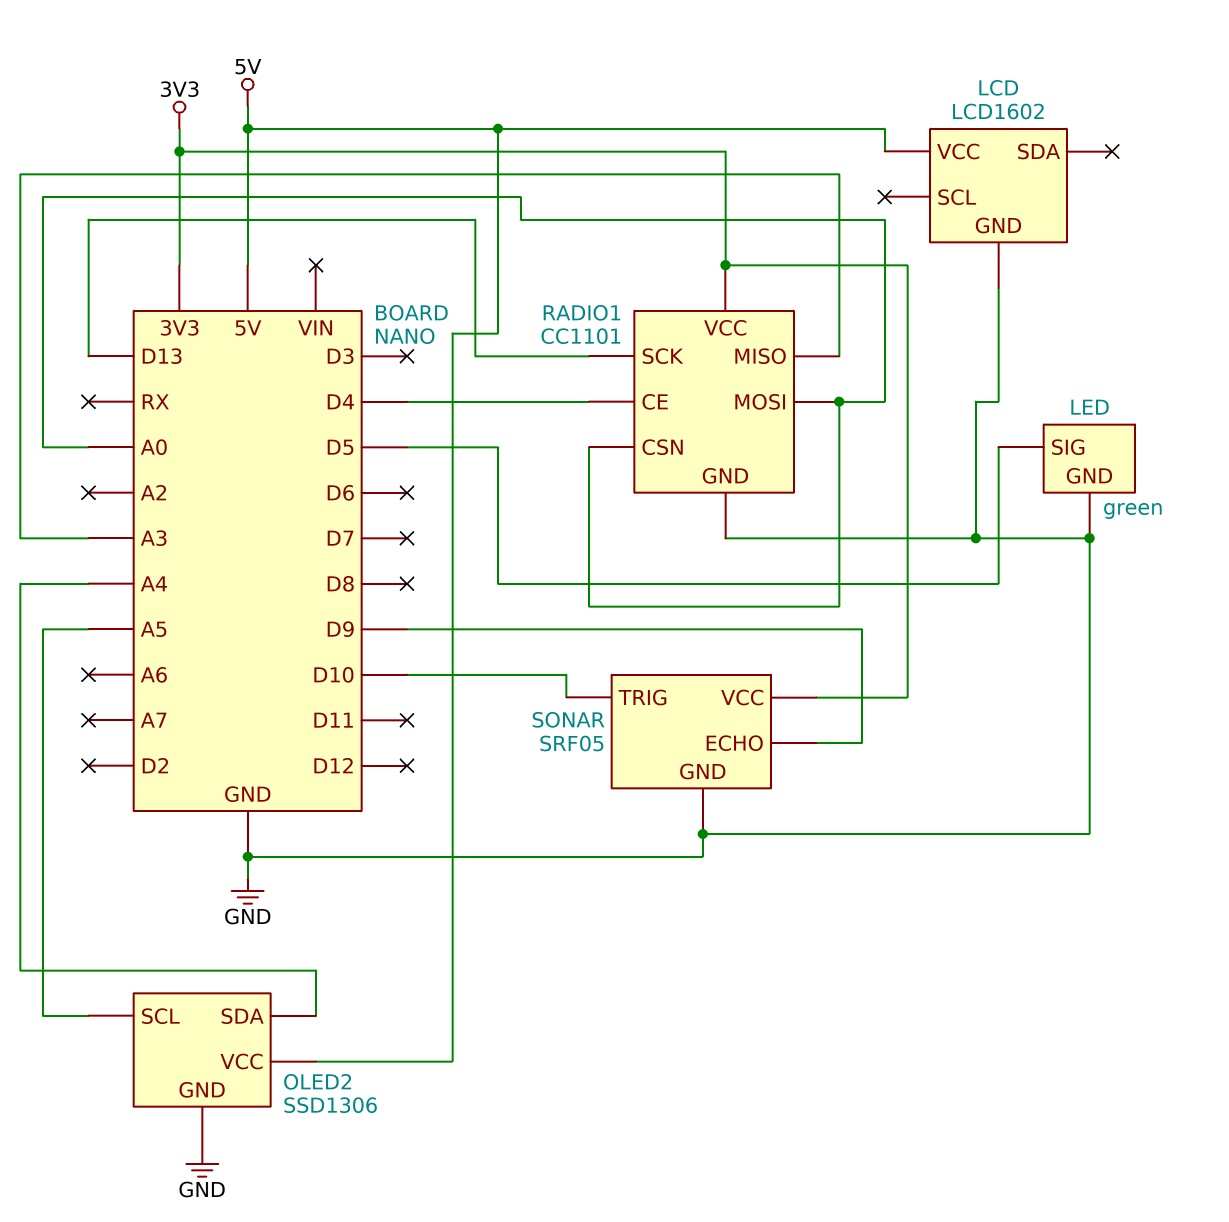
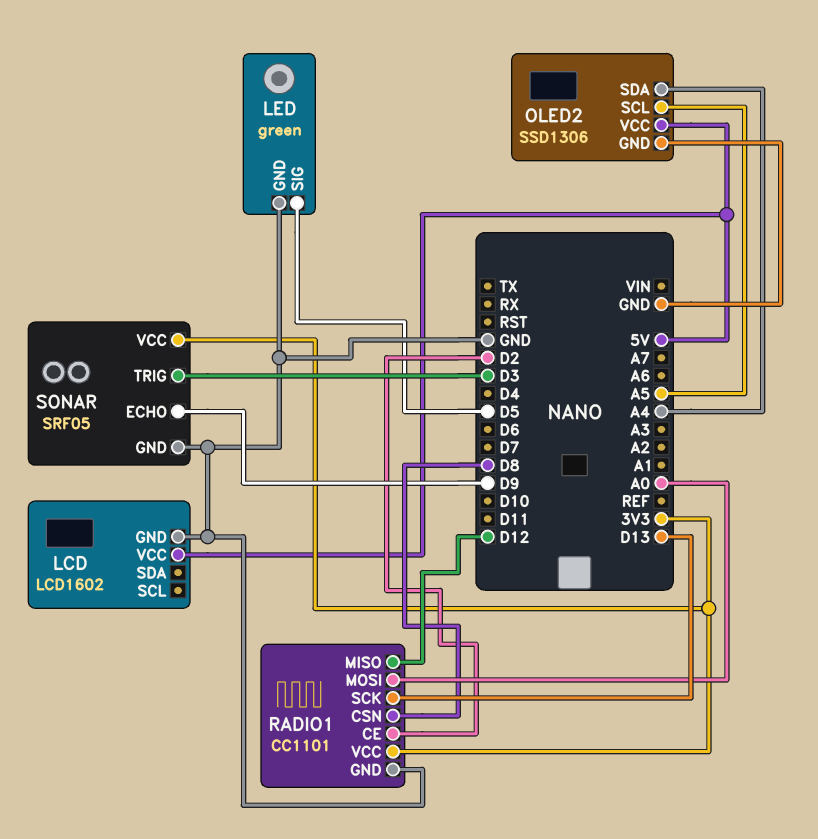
RADIO1 pin CE: D4 -> D2
RADIO1 pin CSN: A0 -> D8
RADIO1 pin MISO: A3 -> D12
SONAR pin TRIG: D10 -> D3

